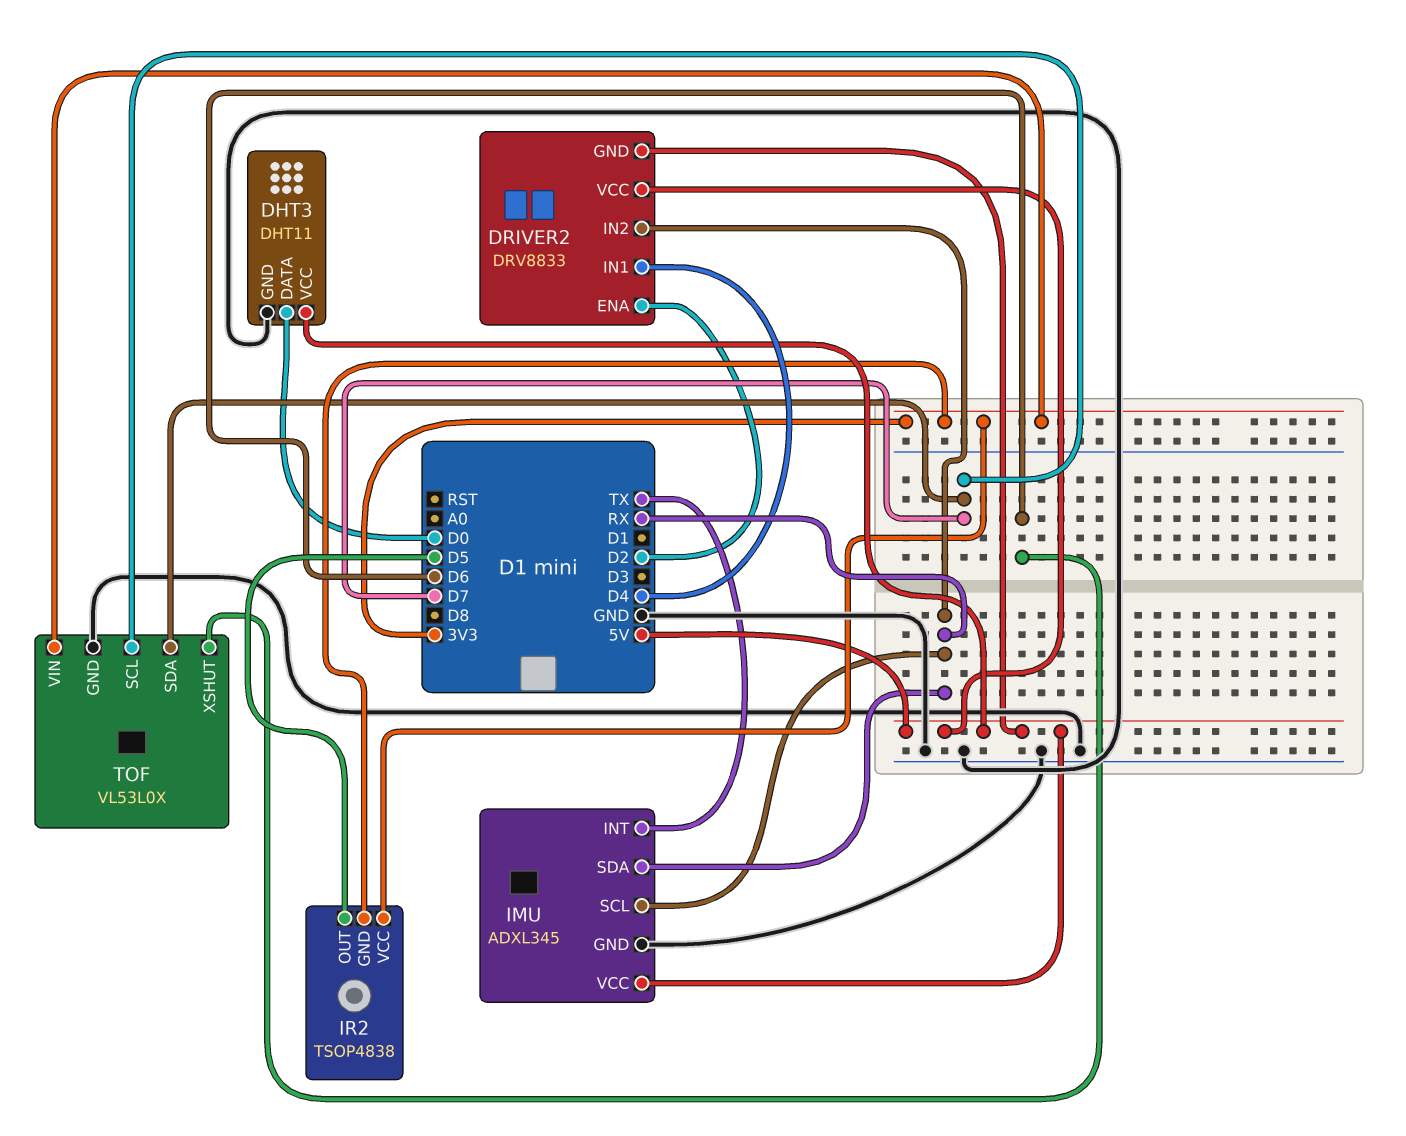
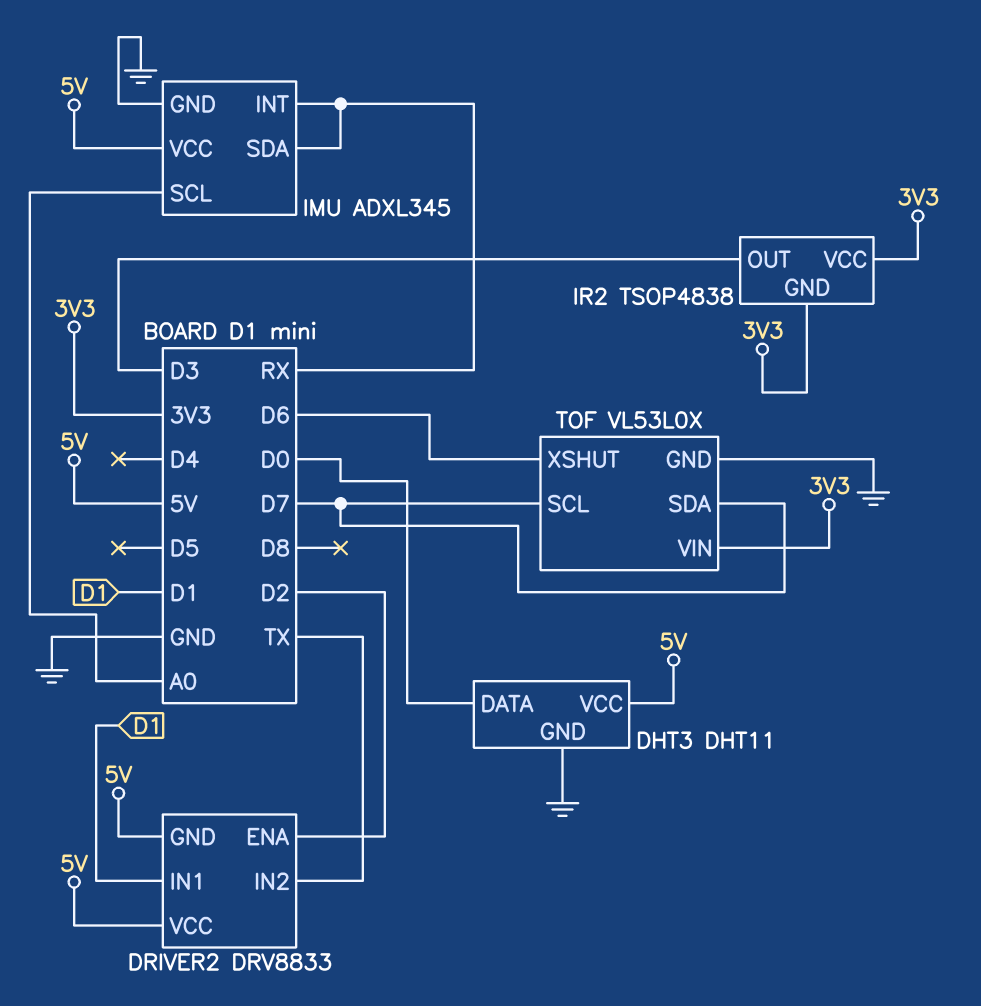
DRIVER2 pin IN1: D4 -> D1
DRIVER2 pin IN2: RX -> TX
IMU pin INT: TX -> RX
IMU pin SCL: RX -> A0
IR2 pin OUT: D5 -> D3

